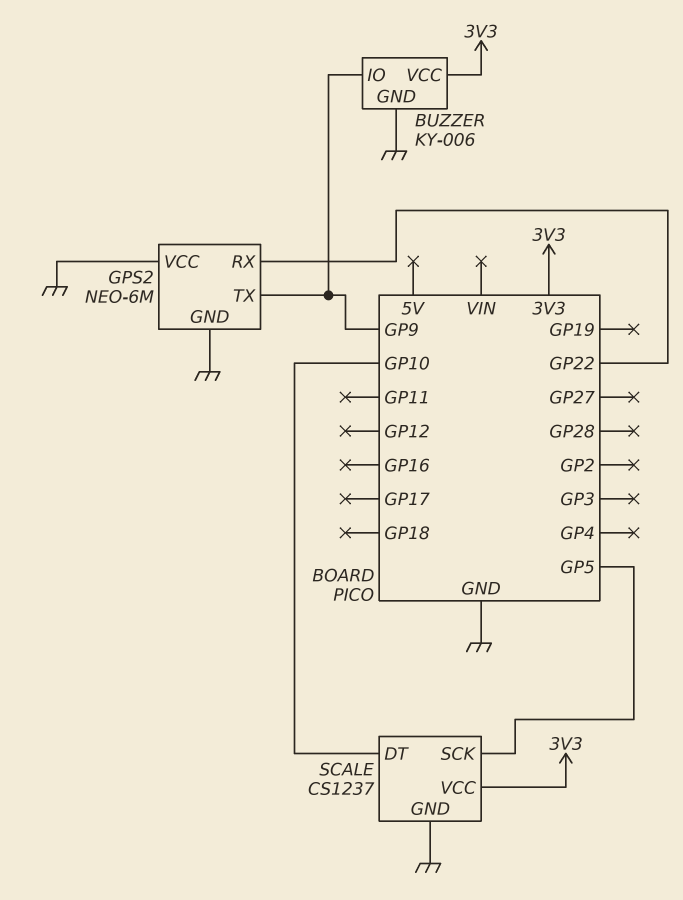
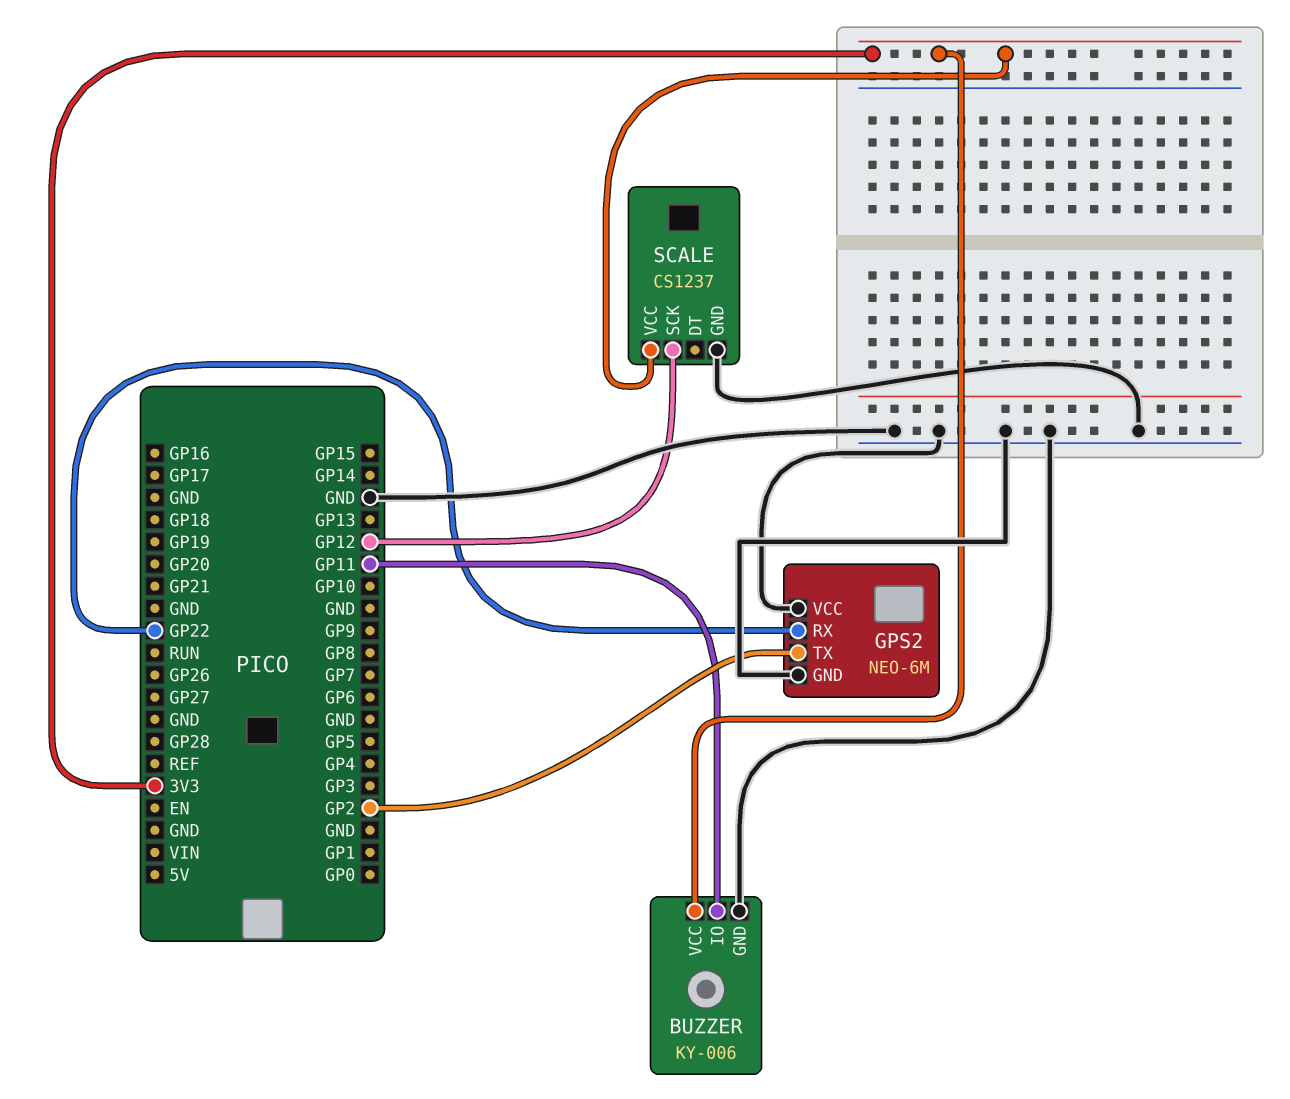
BUZZER pin IO: GP9 -> GP11
GPS2 pin TX: GP9 -> GP2
SCALE pin DT: GP10 -> none
SCALE pin SCK: GP5 -> GP12

